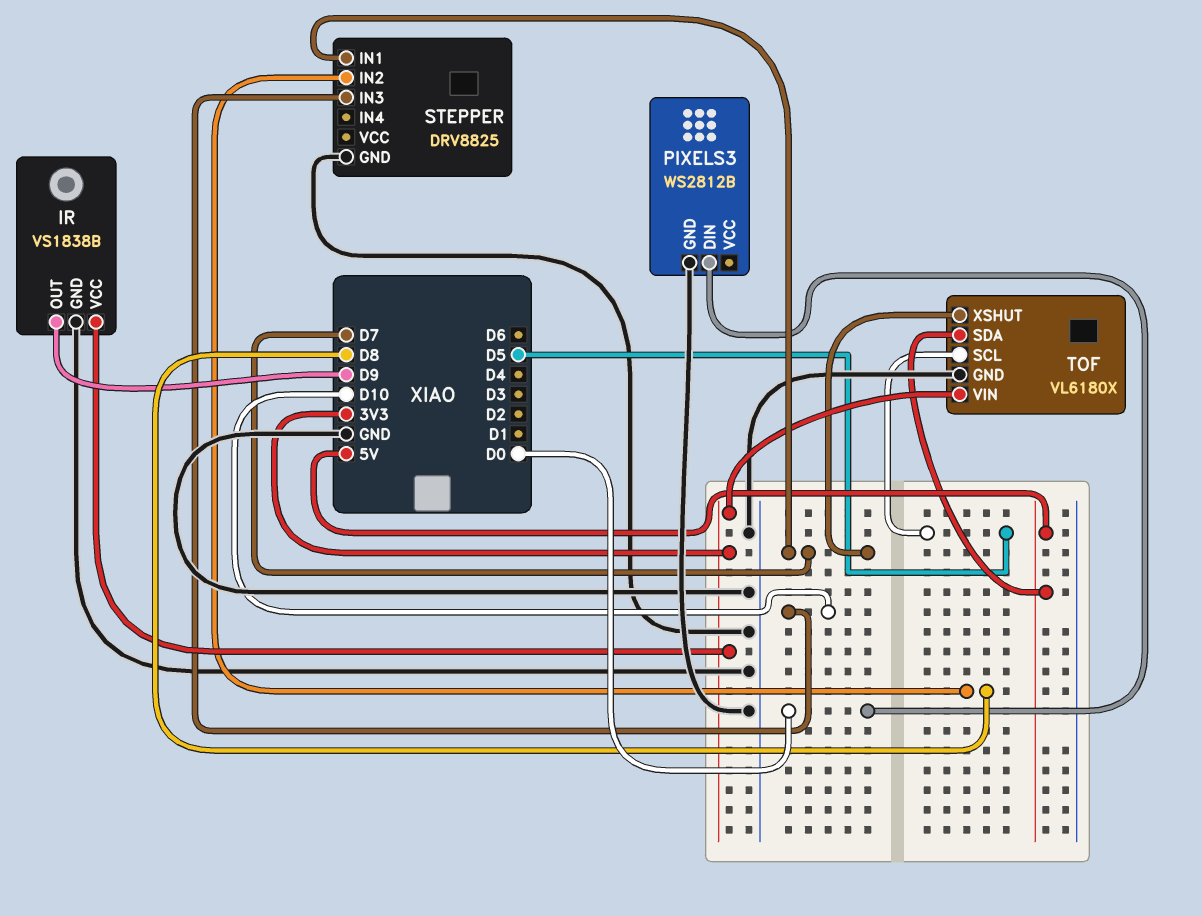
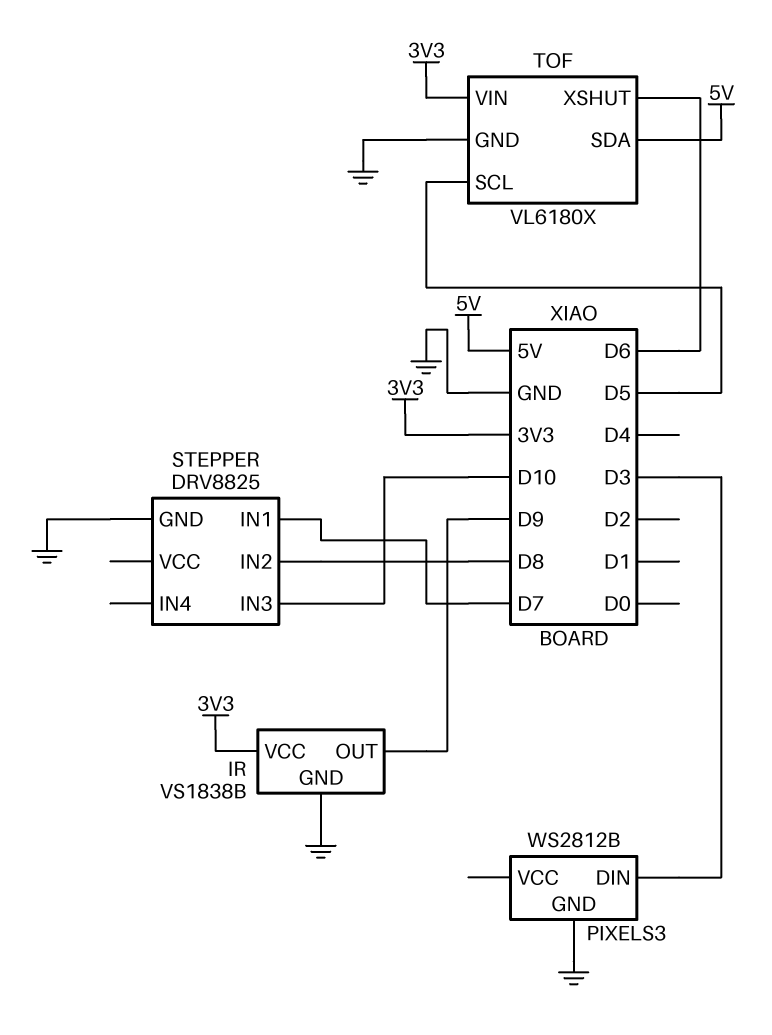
PIXELS3 pin DIN: D0 -> D3
TOF pin XSHUT: D7 -> D6

